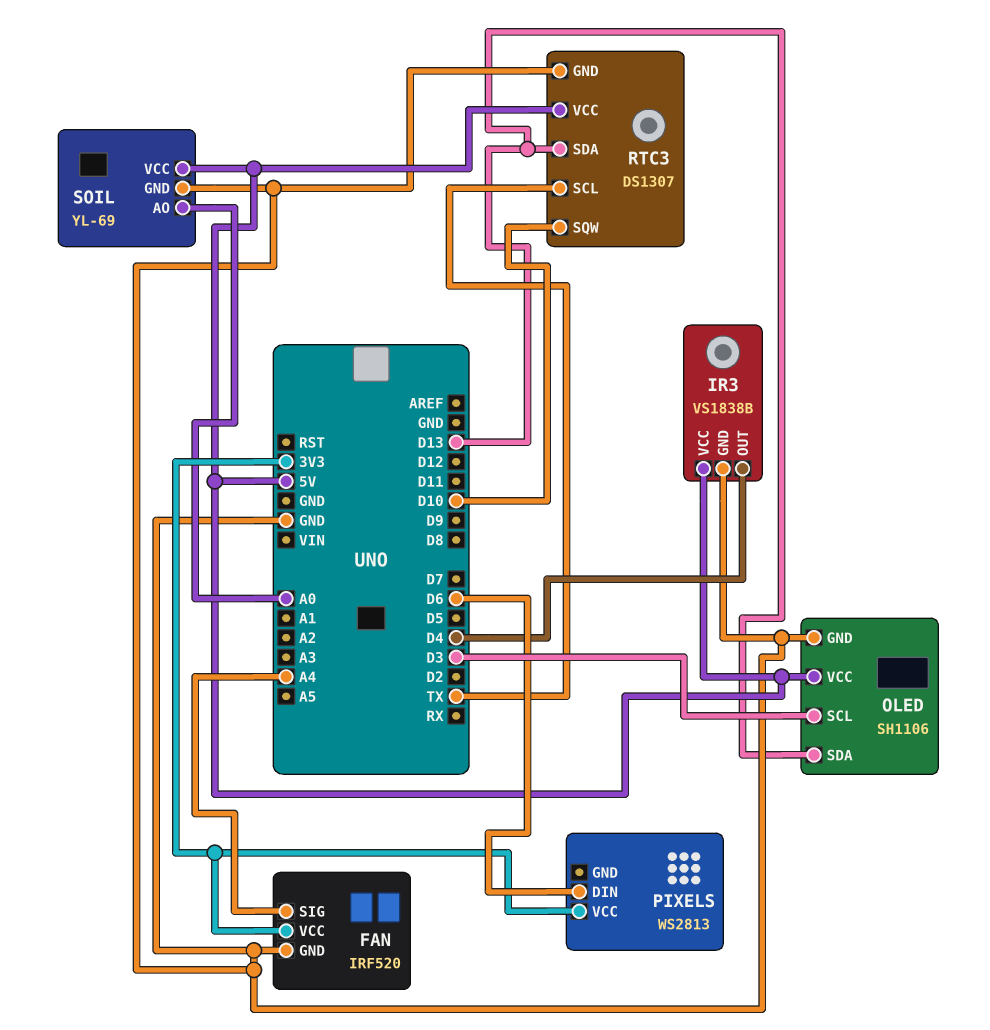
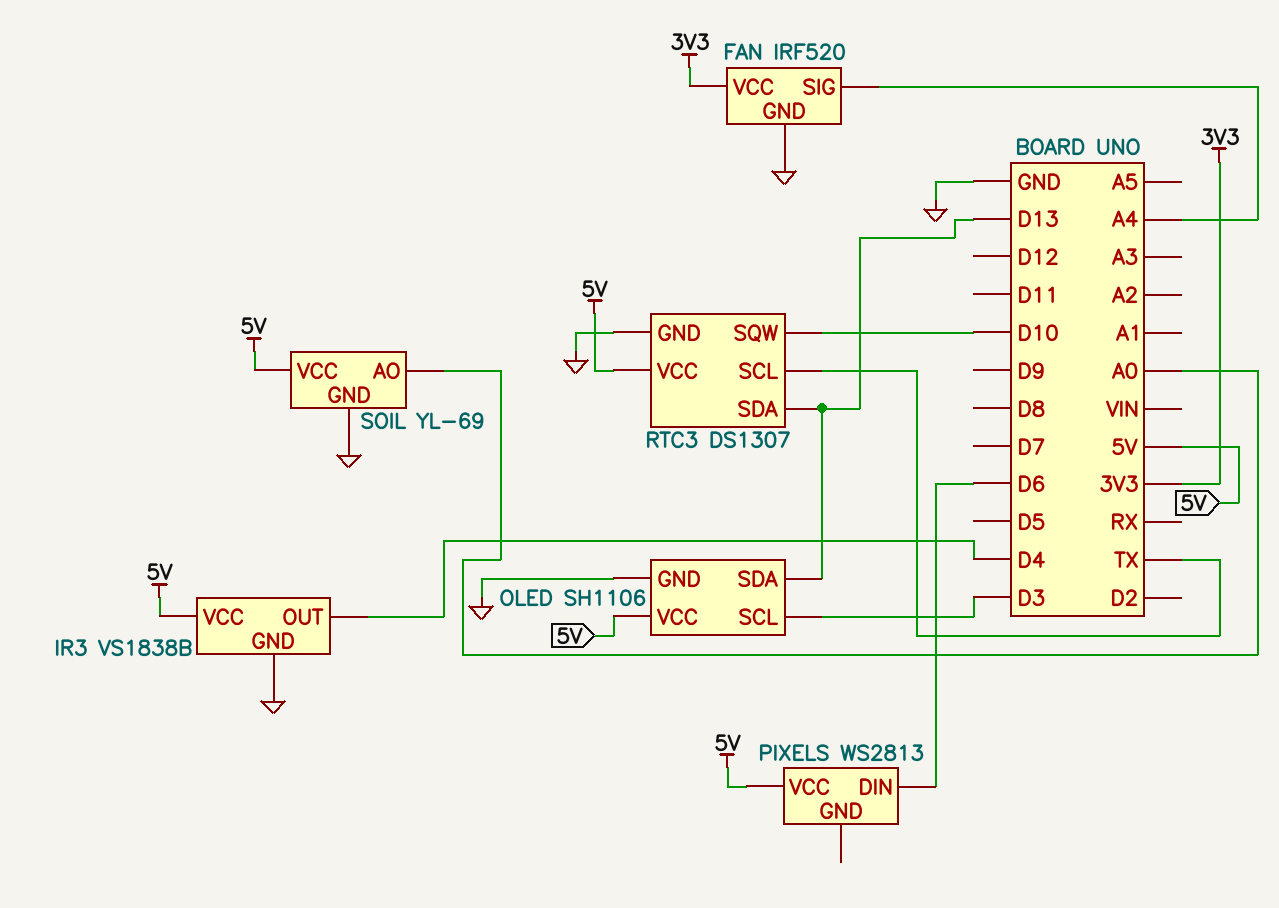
PIXELS pin VCC: 3V3 -> 5V

